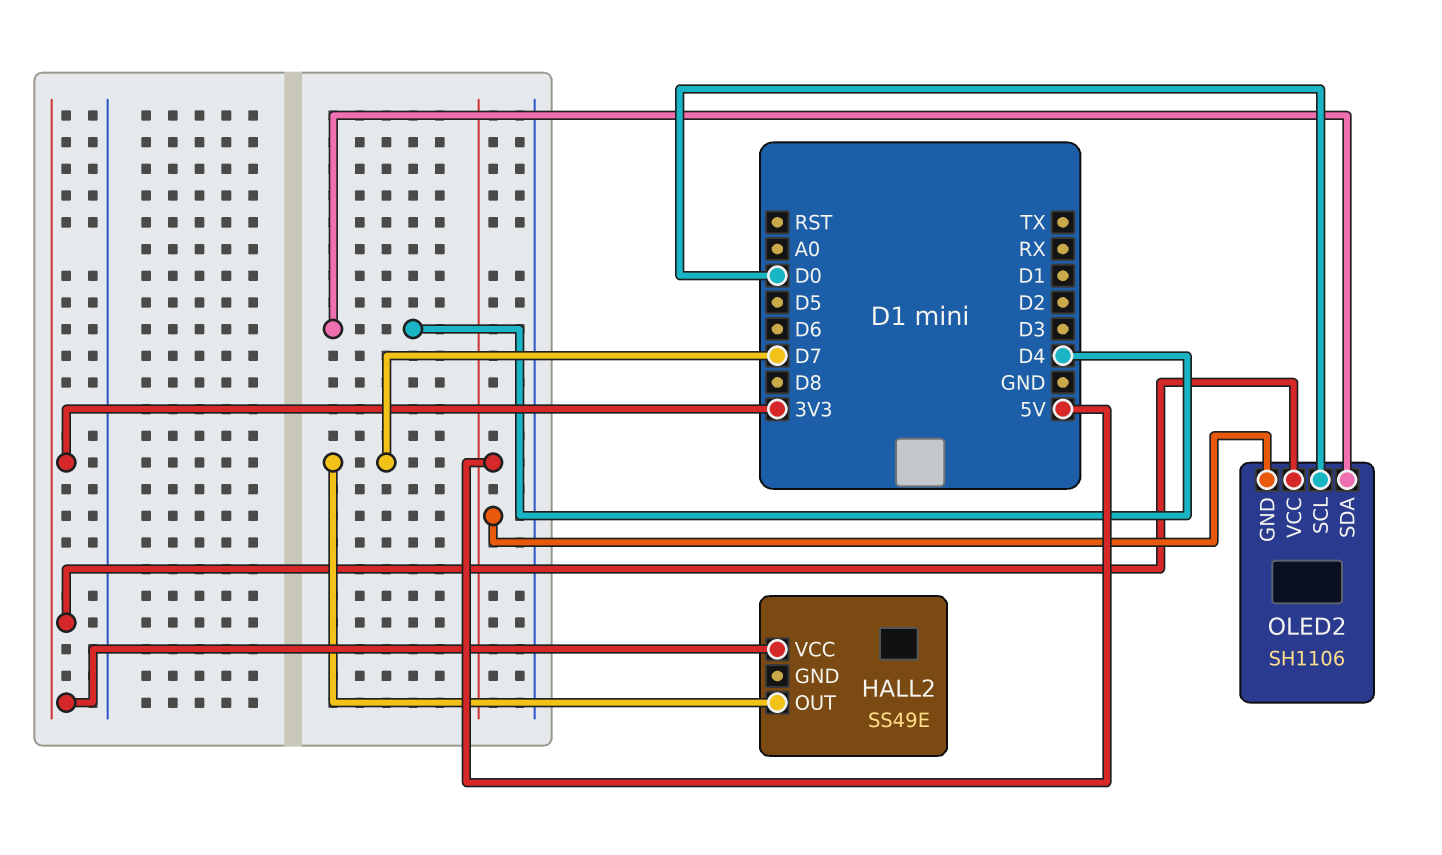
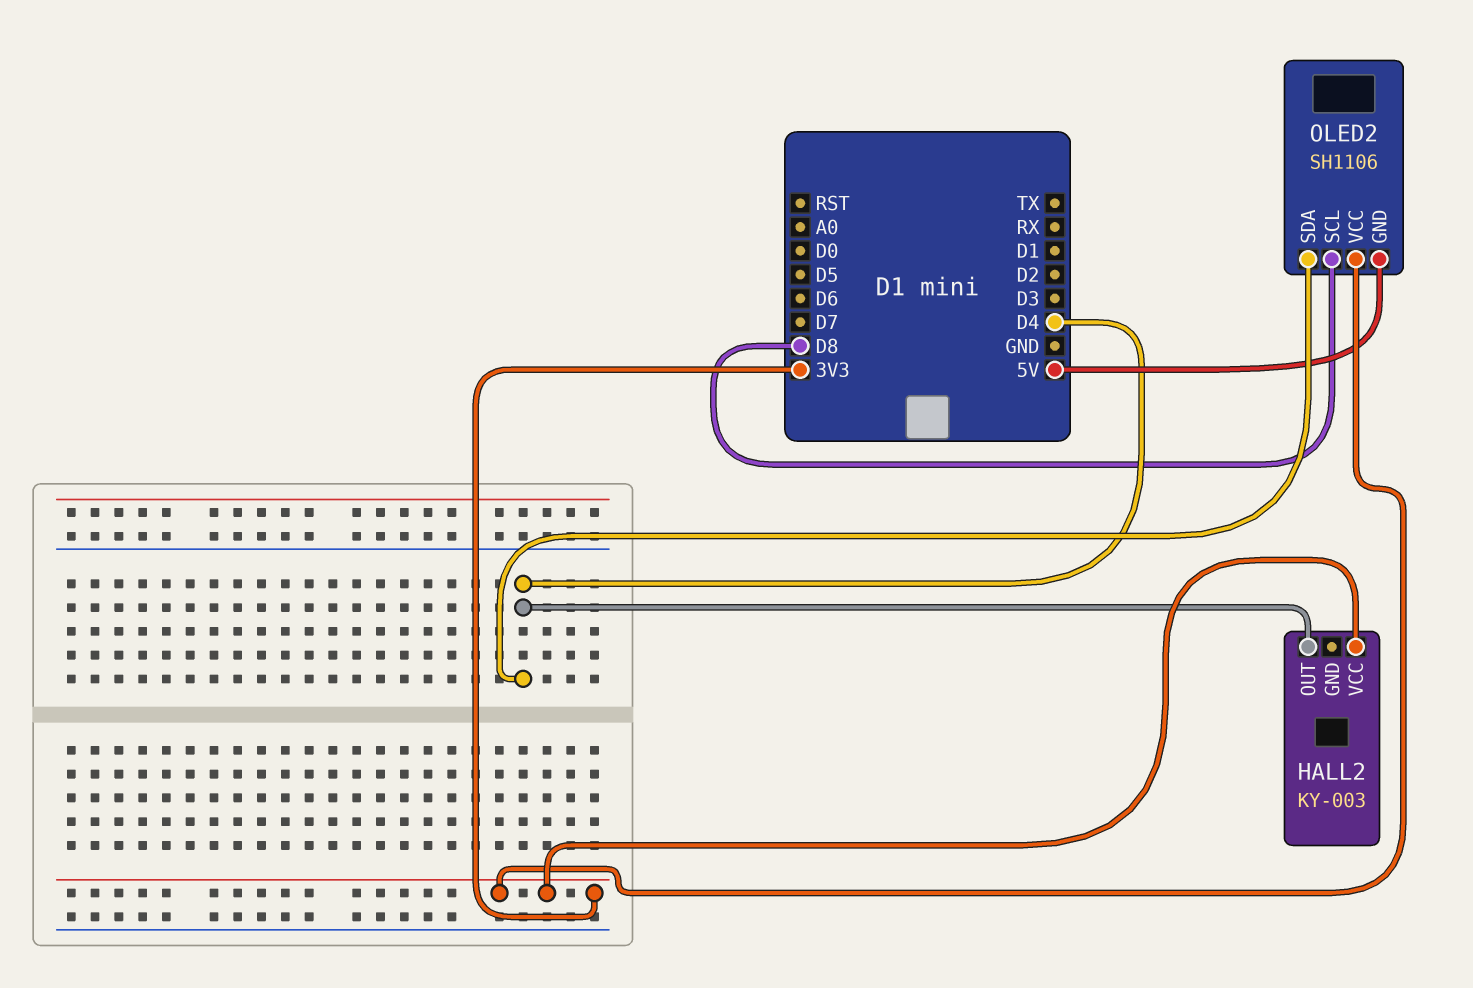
HALL2: SS49E -> KY-003
HALL2 pin OUT: D7 -> D4
OLED2 pin SCL: D0 -> D8

